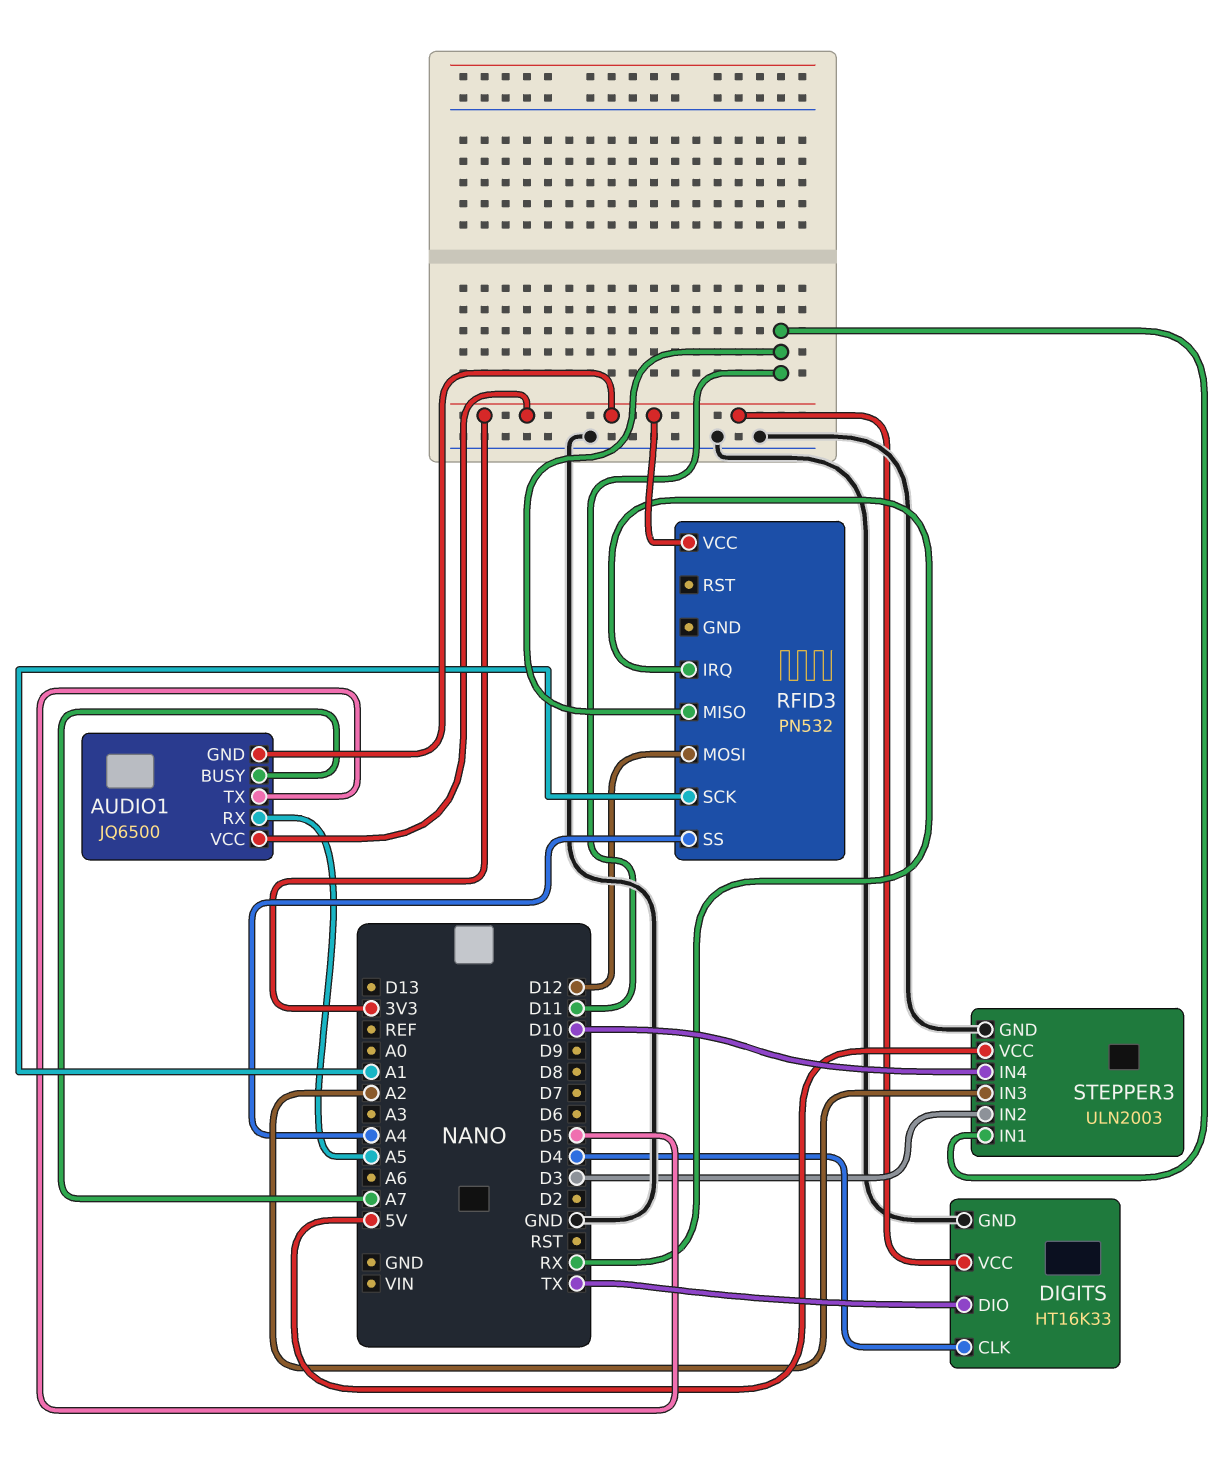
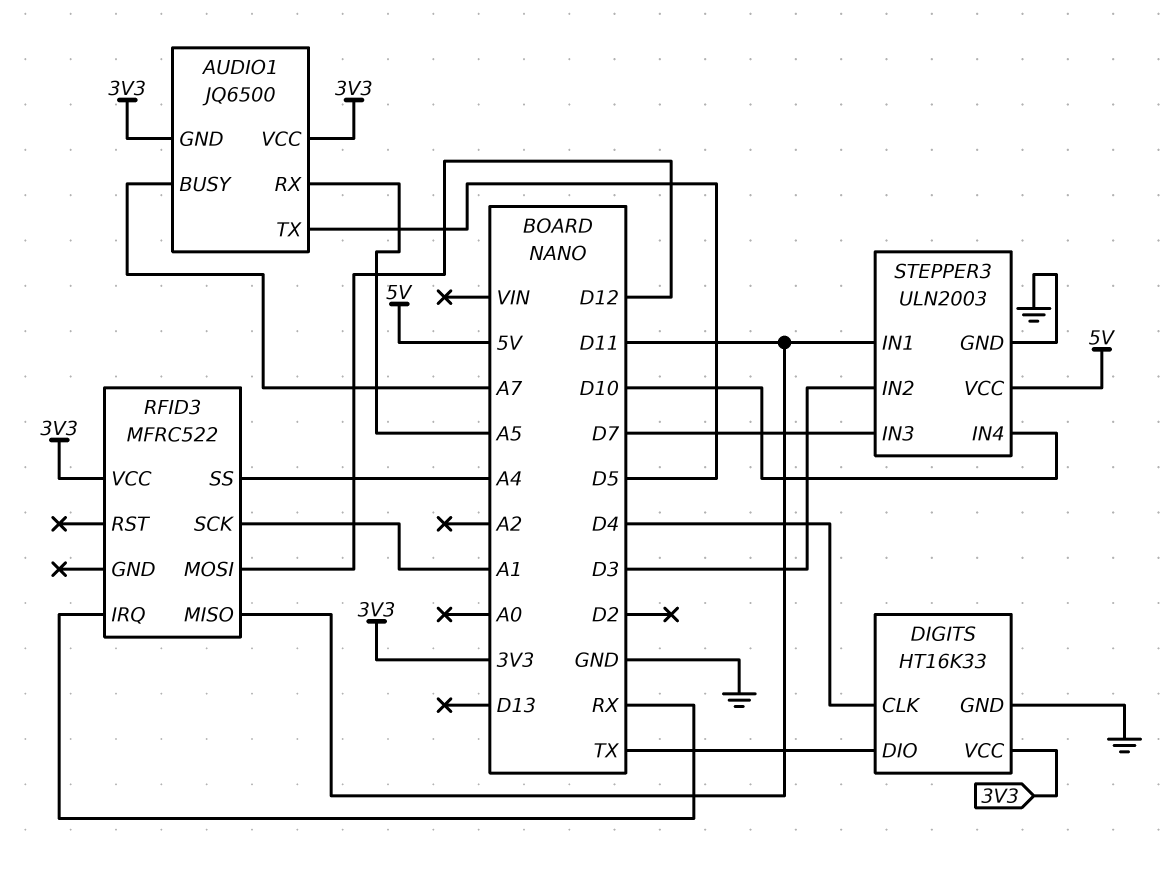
RFID3: PN532 -> MFRC522
STEPPER3 pin IN3: A2 -> D7

